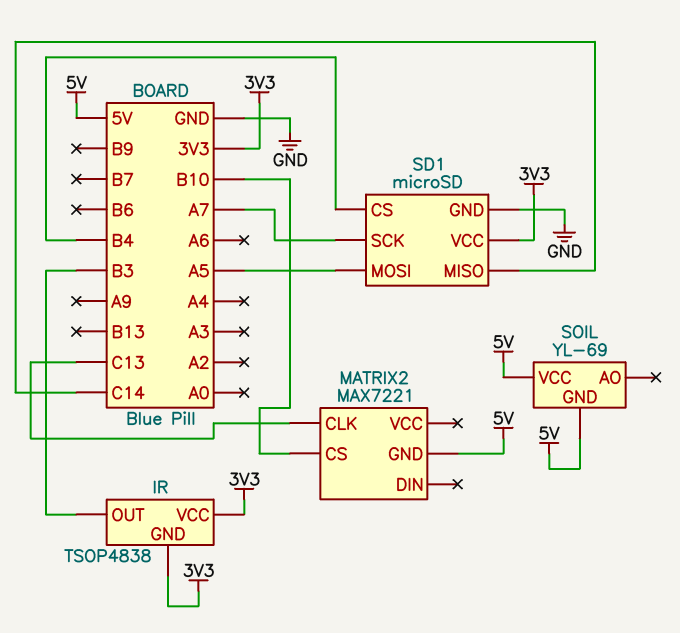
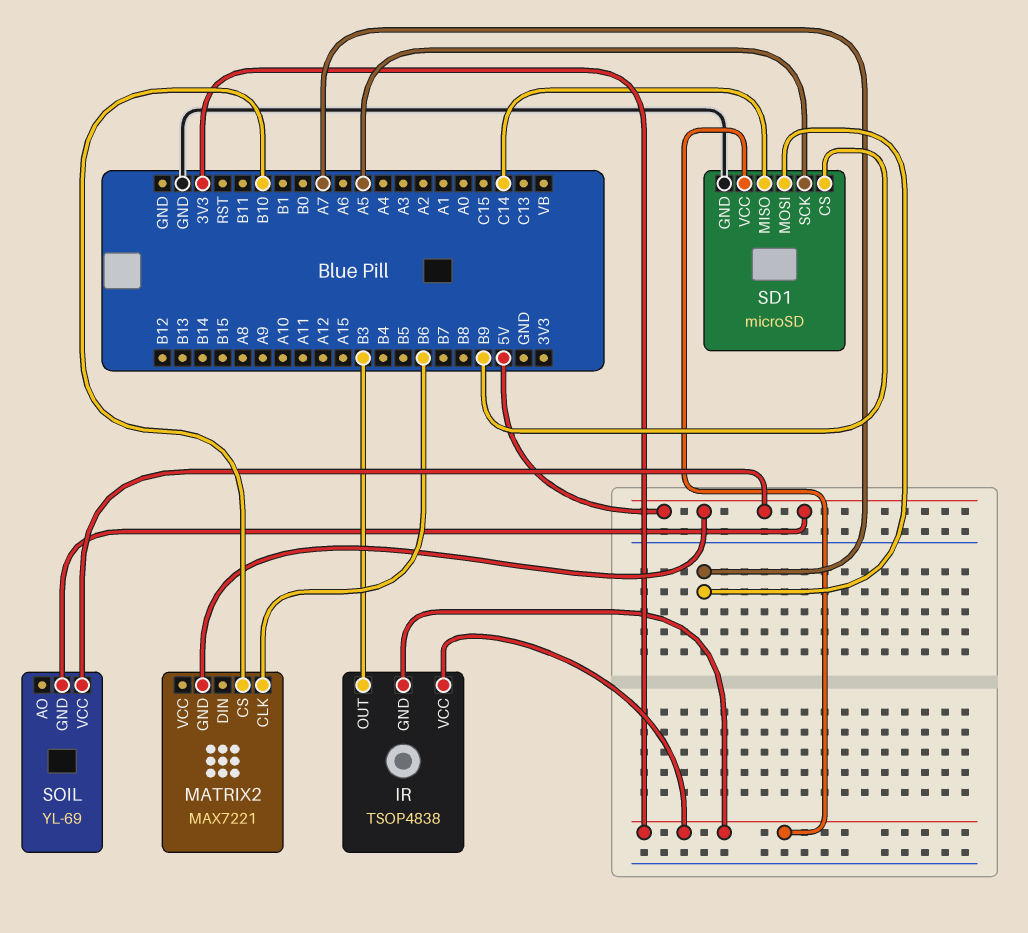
MATRIX2 pin CLK: C13 -> B6
SD1 pin CS: B4 -> B9
SD1 pin MOSI: A5 -> A7
SD1 pin SCK: A7 -> A5

